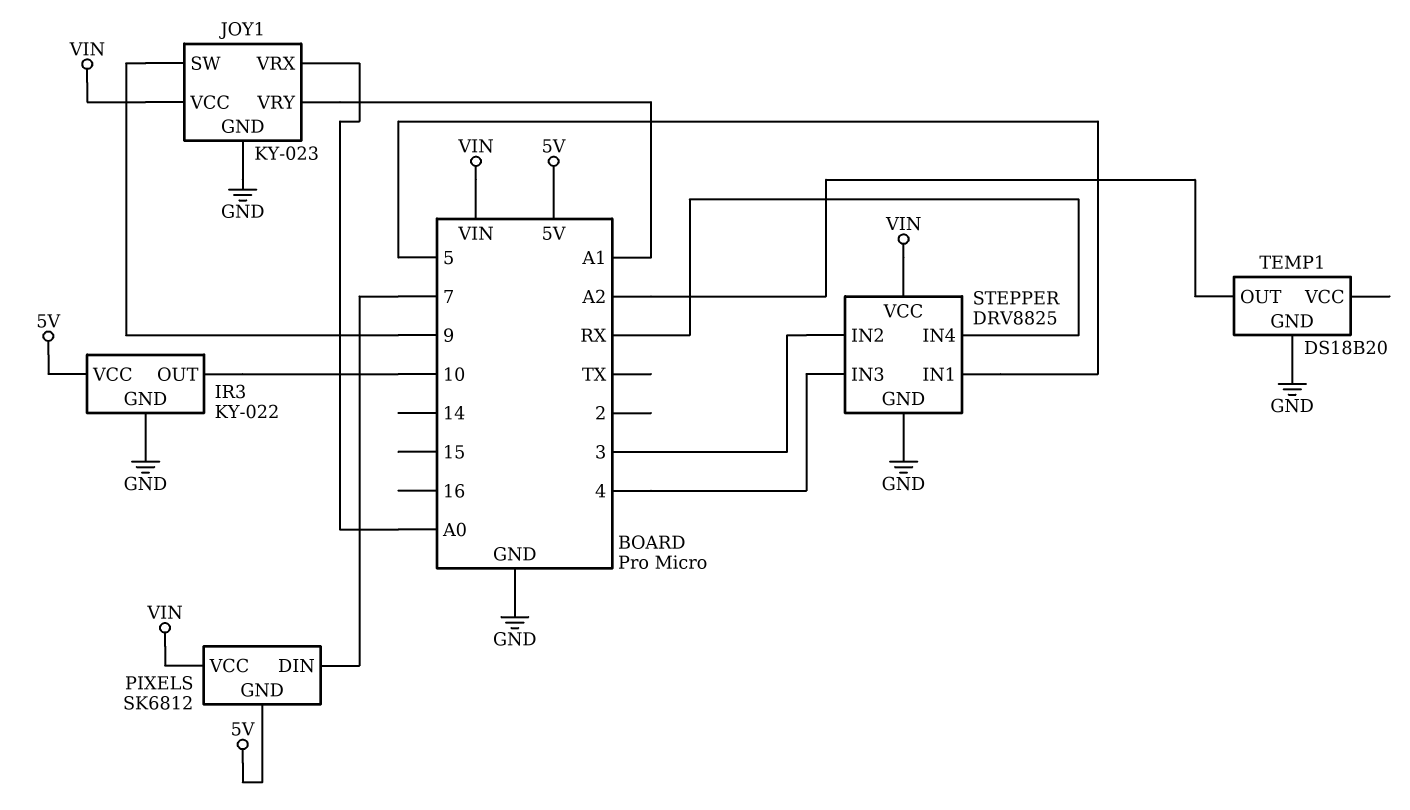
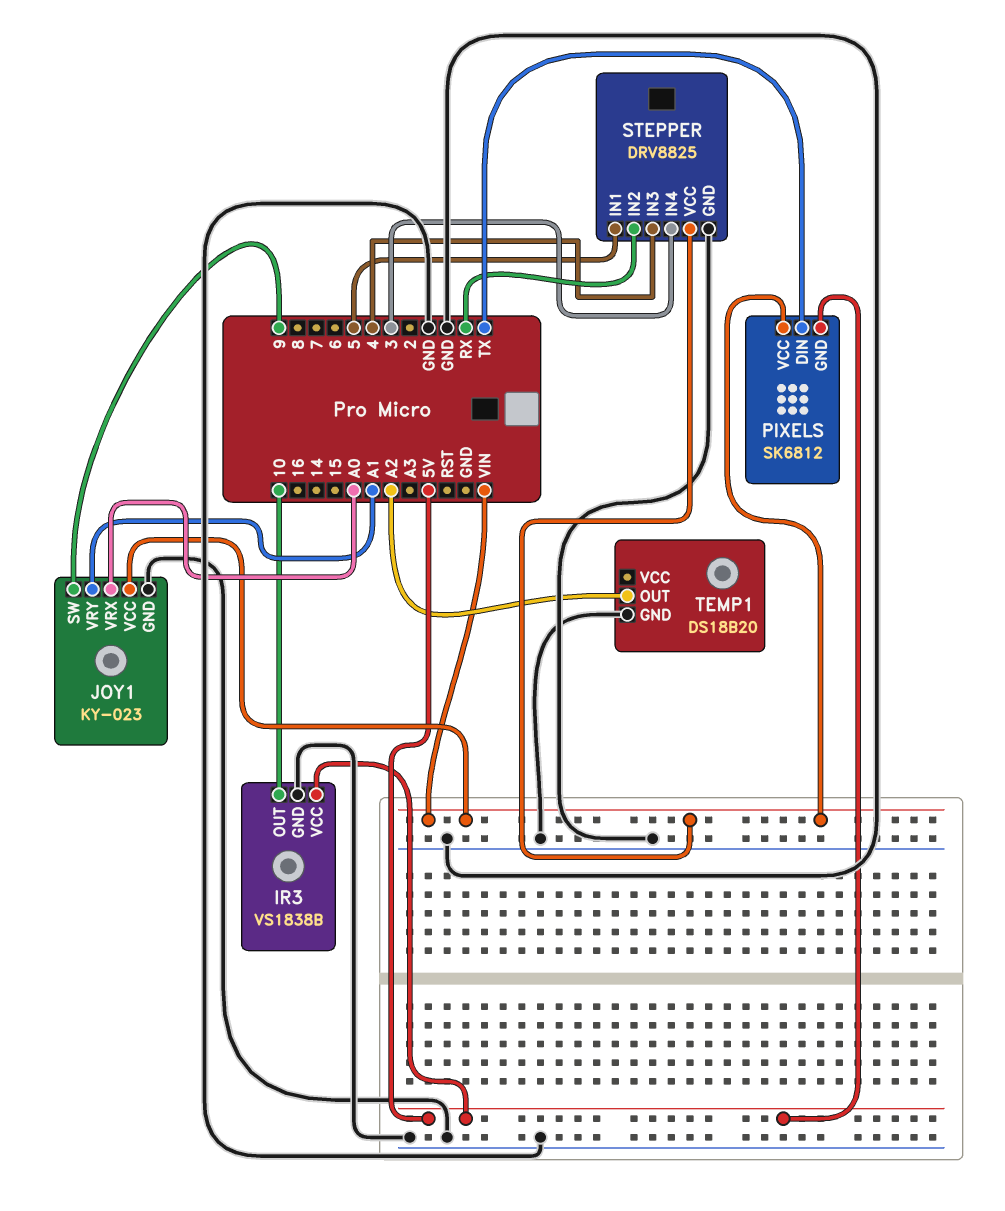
IR3: KY-022 -> VS1838B
PIXELS pin DIN: 7 -> TX
STEPPER pin IN2: 3 -> RX
STEPPER pin IN4: RX -> 3

